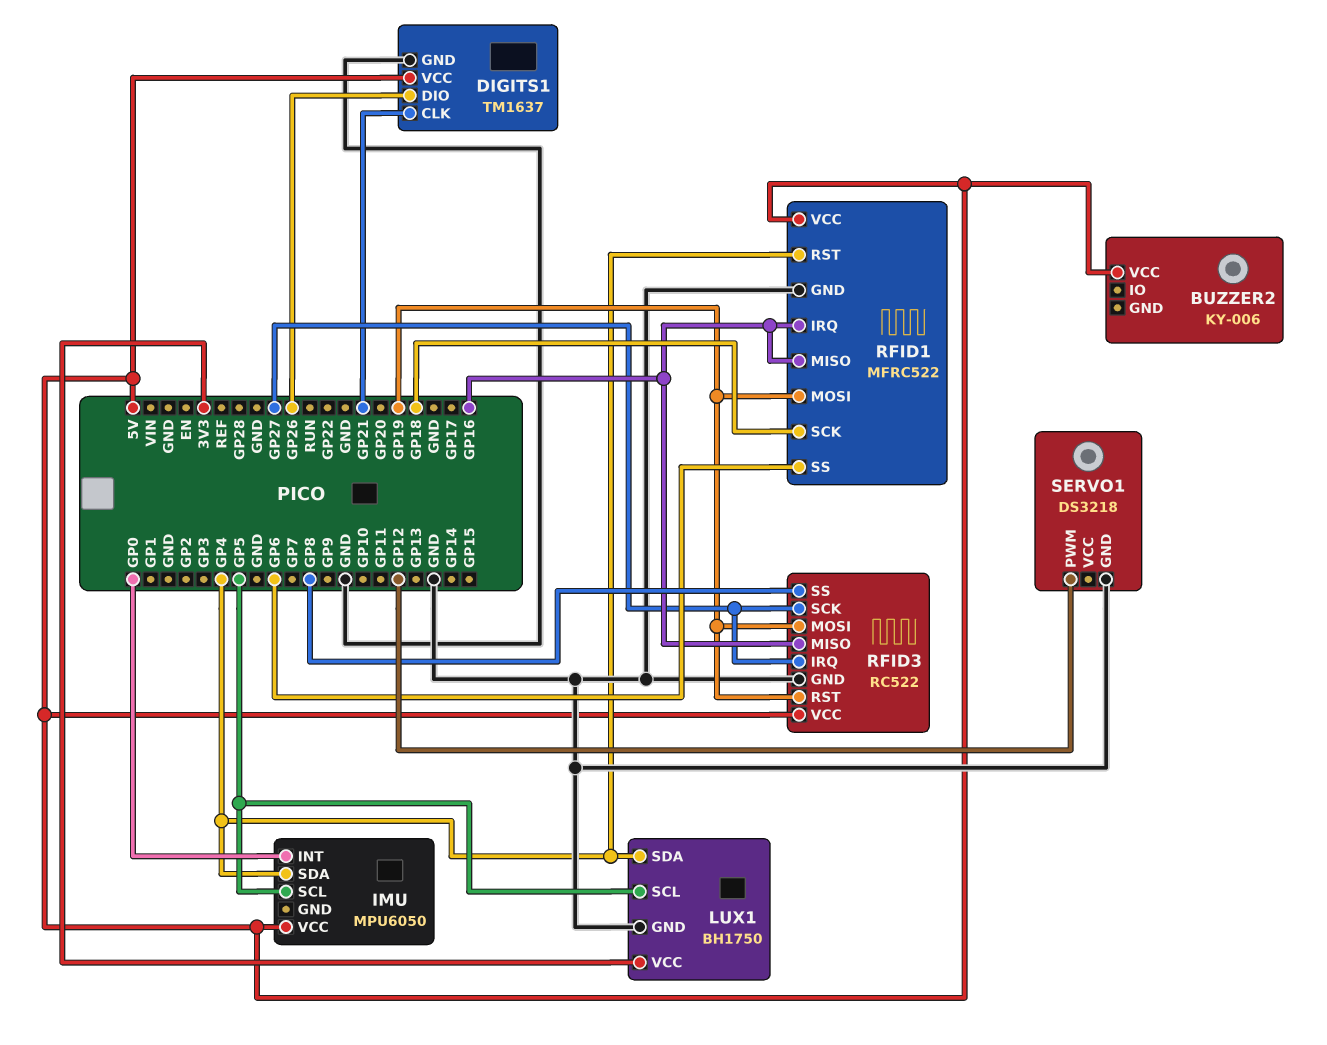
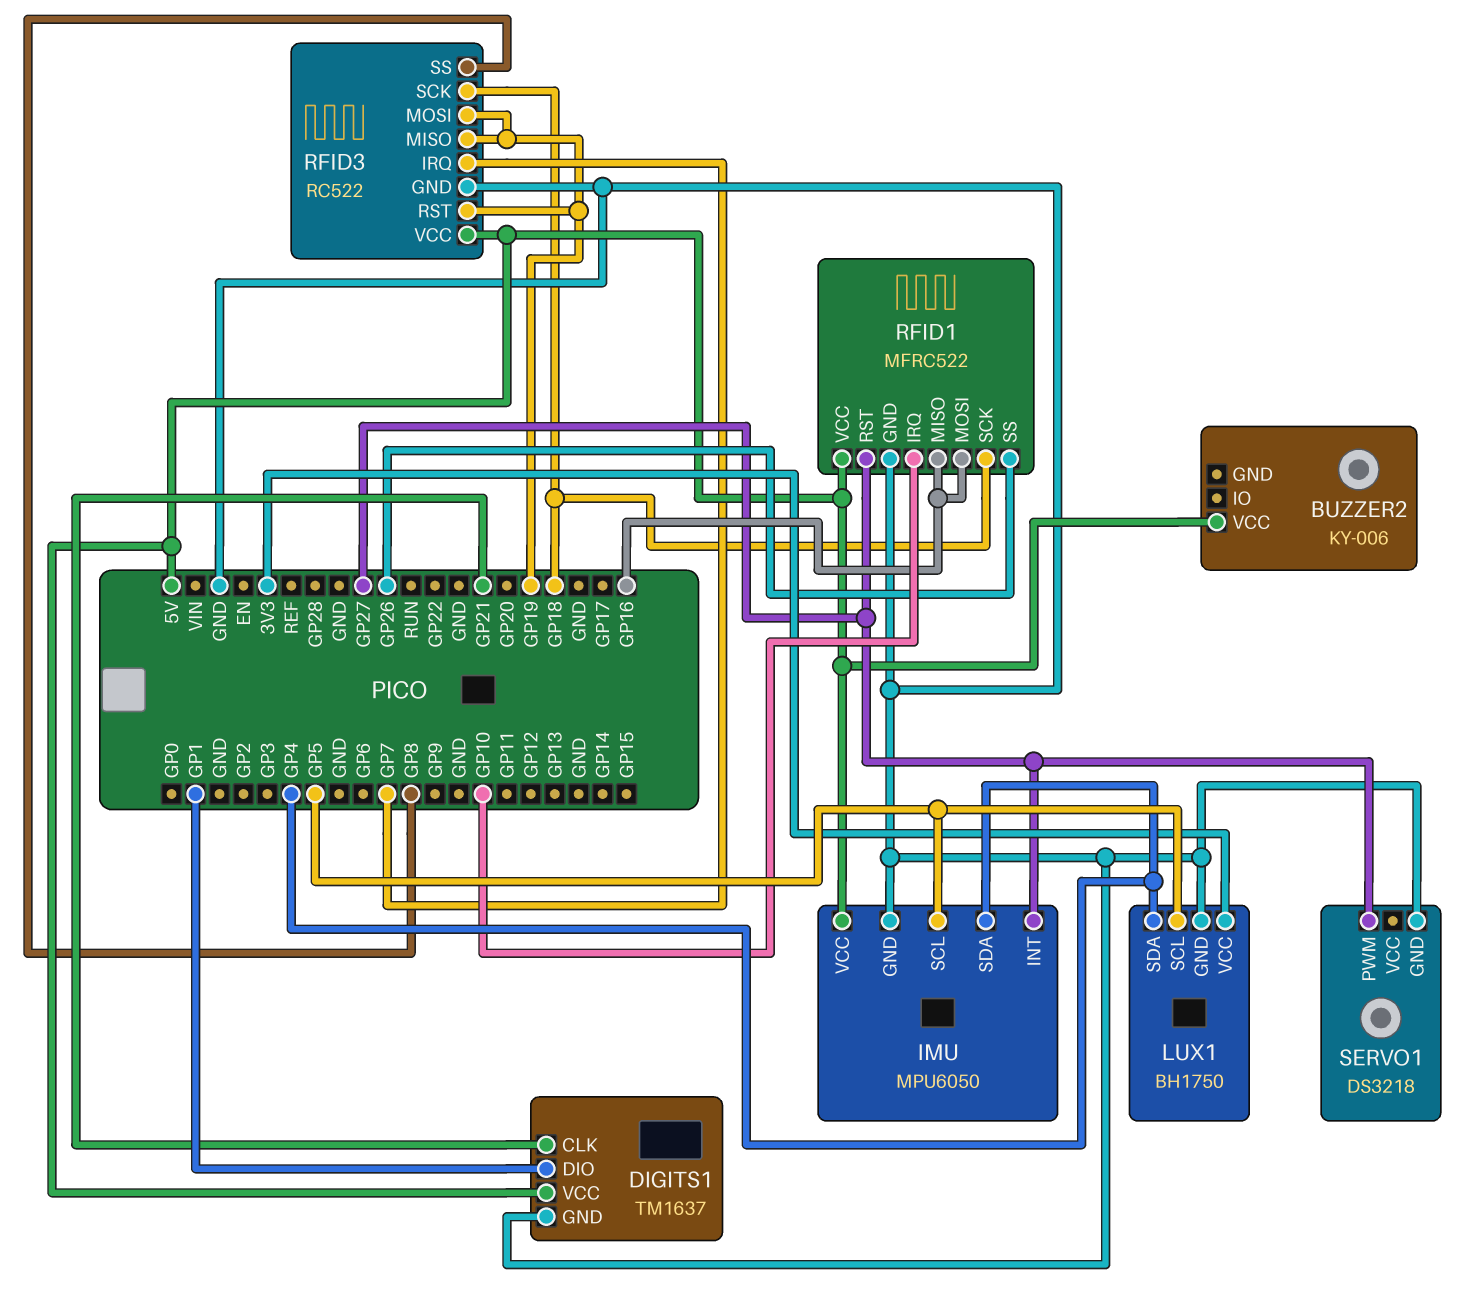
DIGITS1 pin DIO: GP26 -> GP1
IMU pin GND: none -> GND
IMU pin INT: GP0 -> GP27
RFID1 pin IRQ: GP16 -> GP10
RFID1 pin MOSI: GP19 -> GP16
RFID1 pin RST: GP4 -> GP27
RFID1 pin SS: GP6 -> GP26
RFID3 pin IRQ: GP27 -> GP7
RFID3 pin MISO: GP16 -> GP19
RFID3 pin SCK: GP27 -> GP18
SERVO1 pin PWM: GP12 -> GP27

